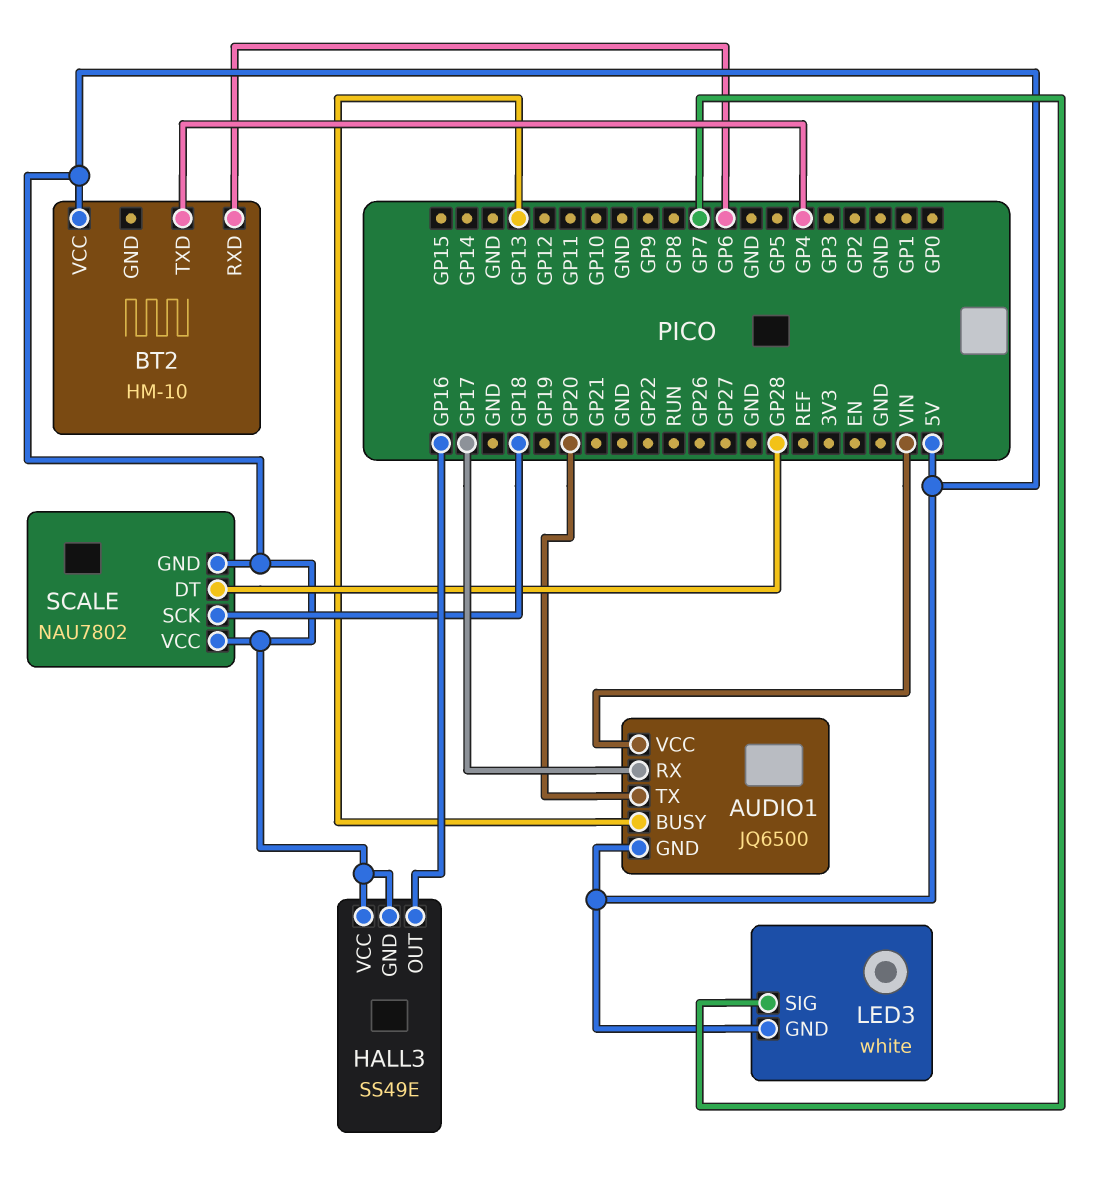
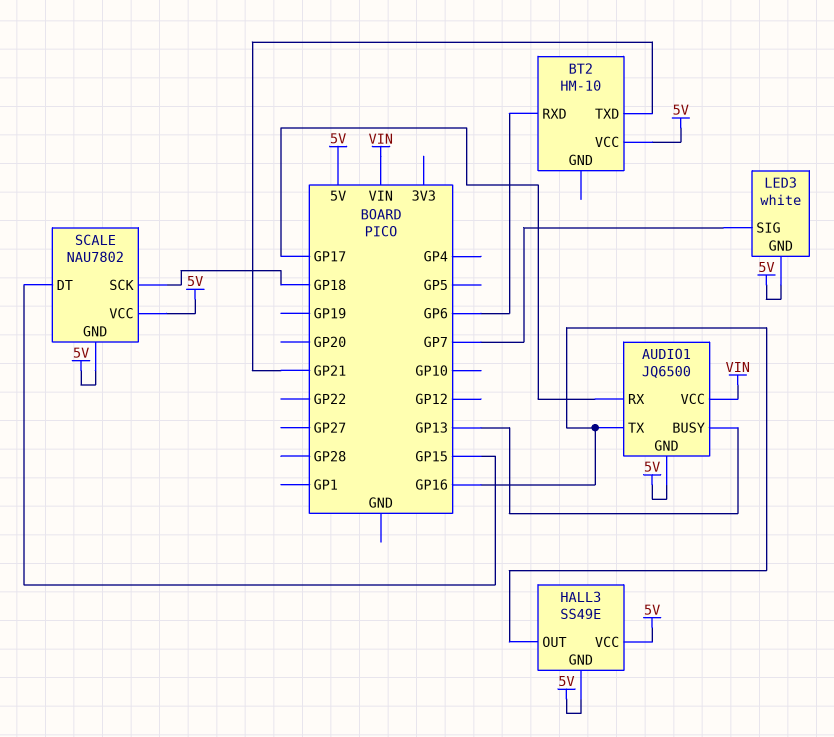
AUDIO1 pin TX: GP20 -> GP16
BT2 pin TXD: GP4 -> GP21
SCALE pin DT: GP28 -> GP15

